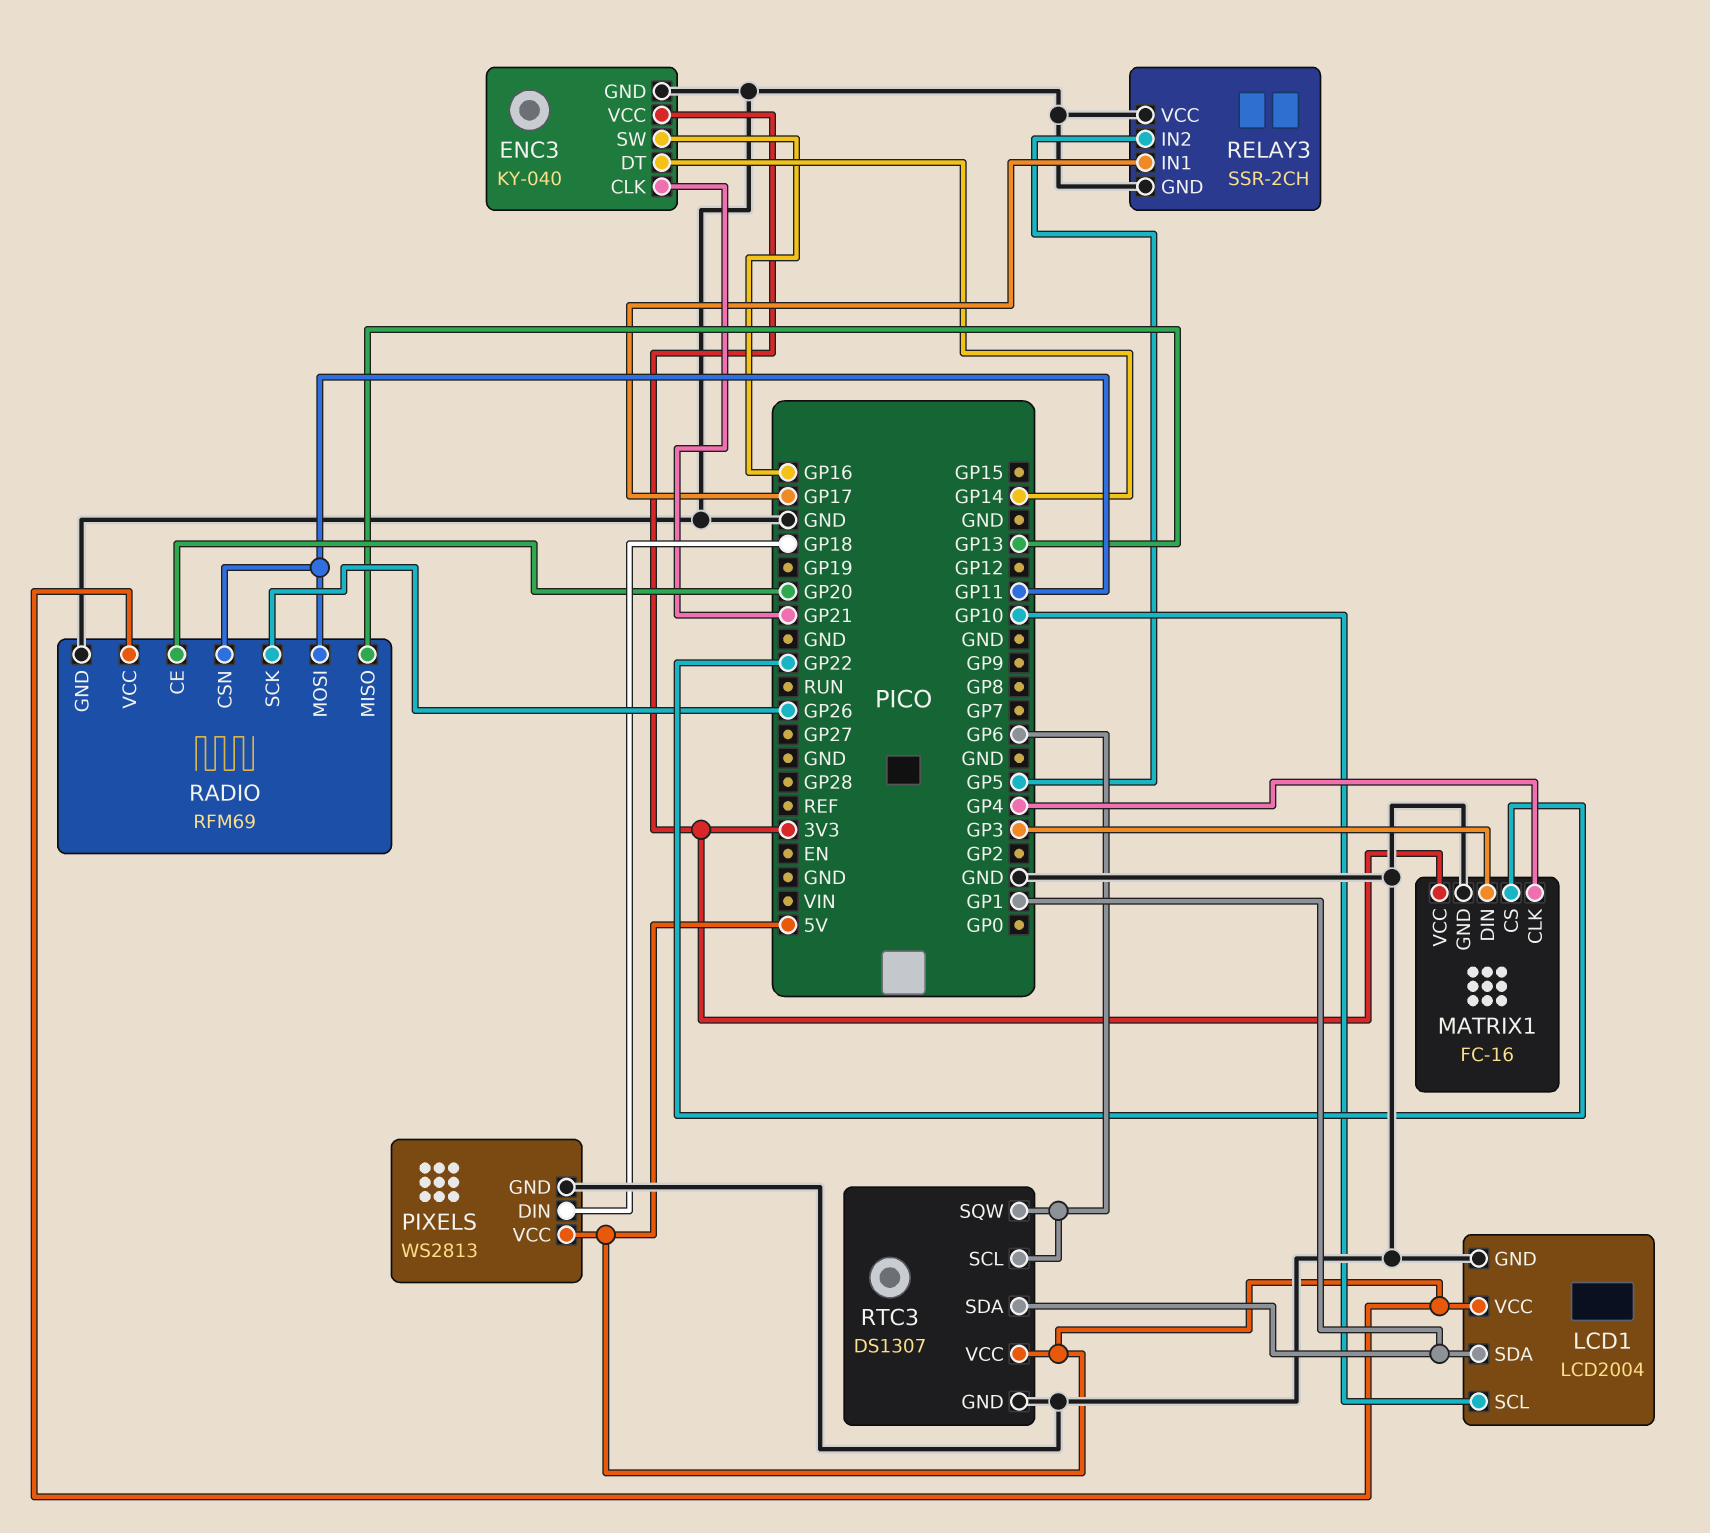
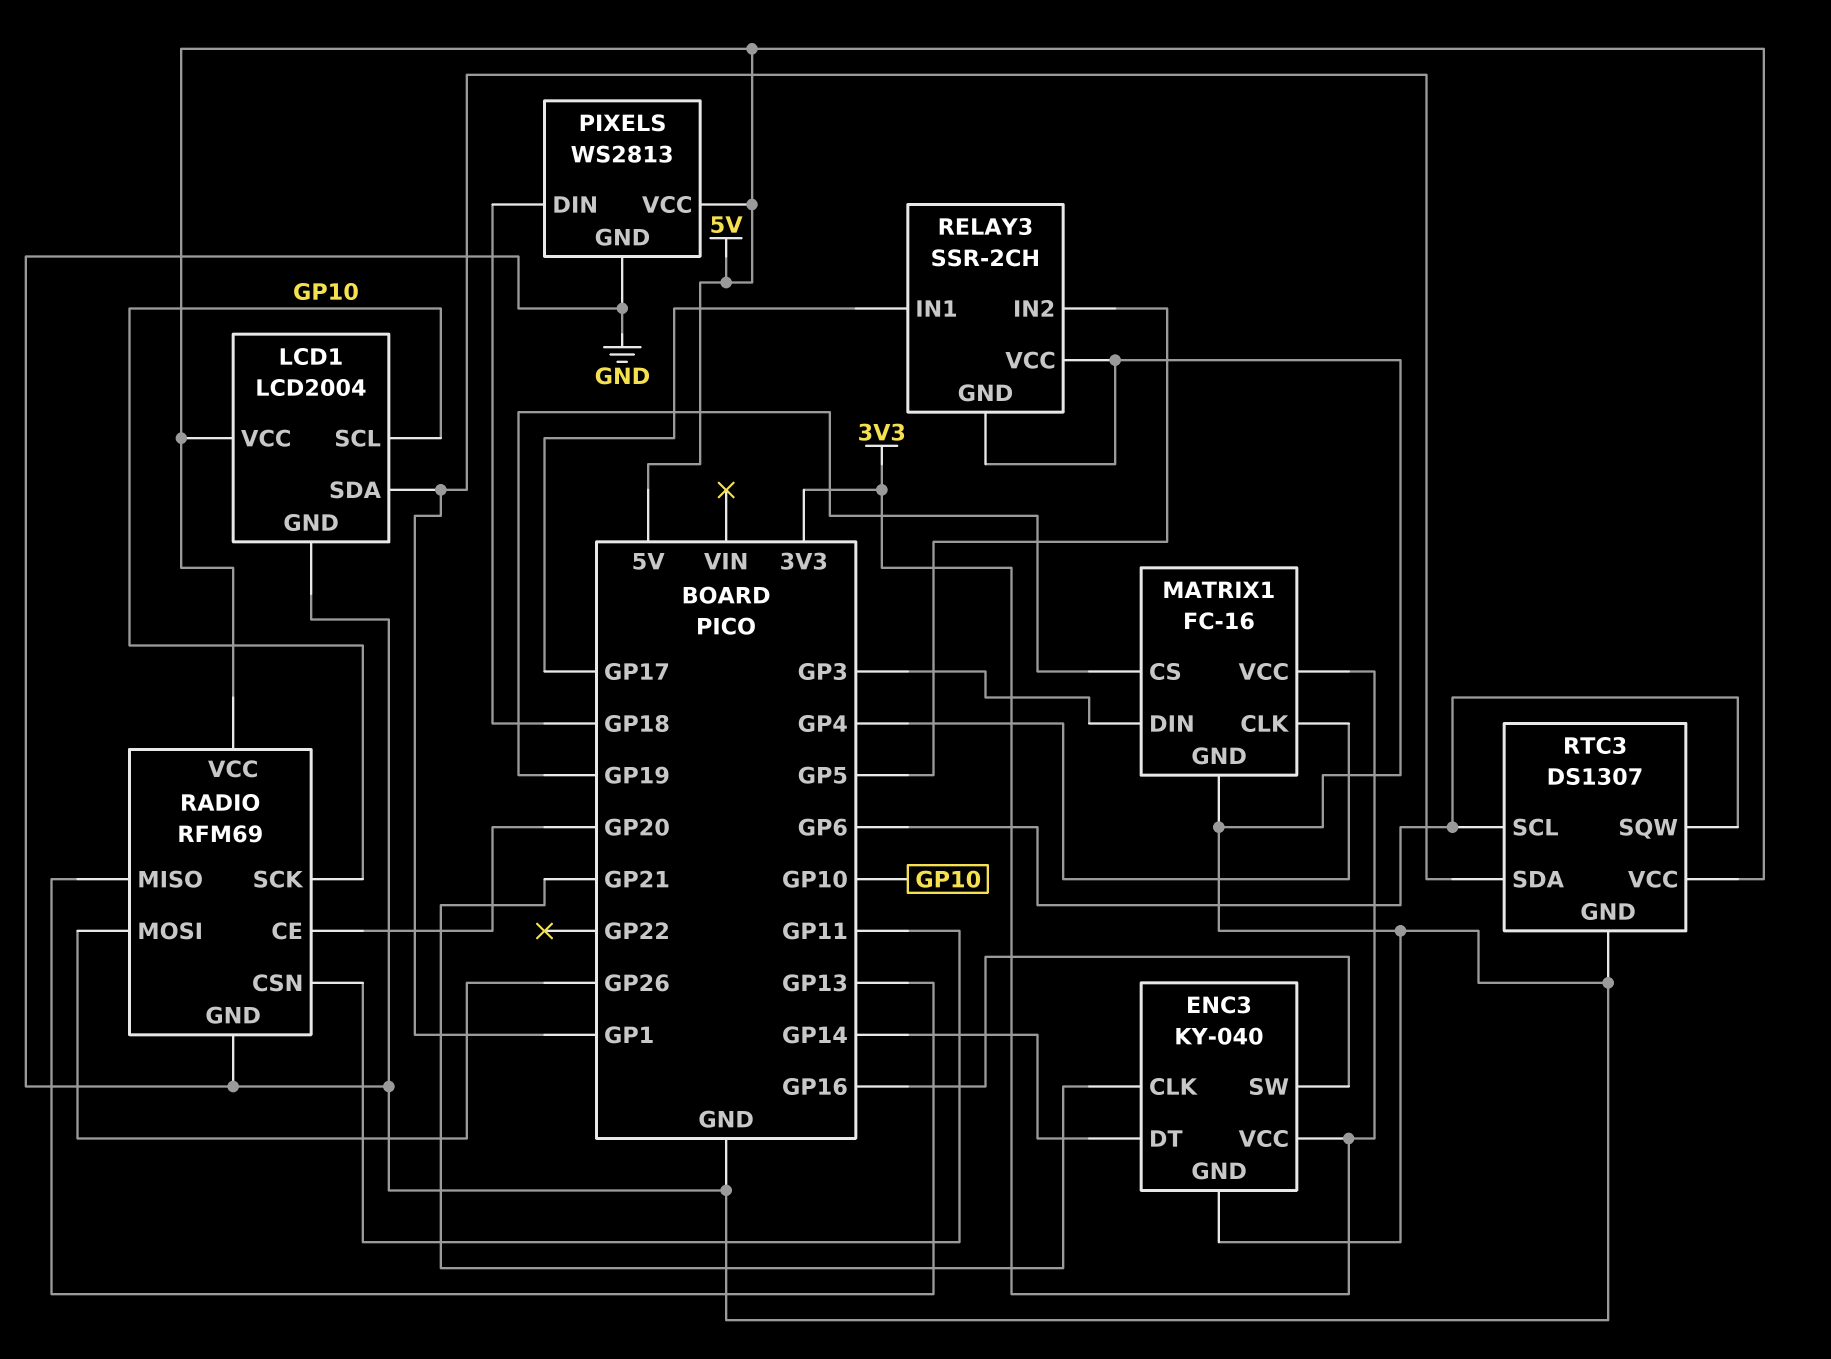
MATRIX1 pin CS: GP22 -> GP19
RADIO pin MOSI: GP11 -> GP26
RADIO pin SCK: GP26 -> GP10

